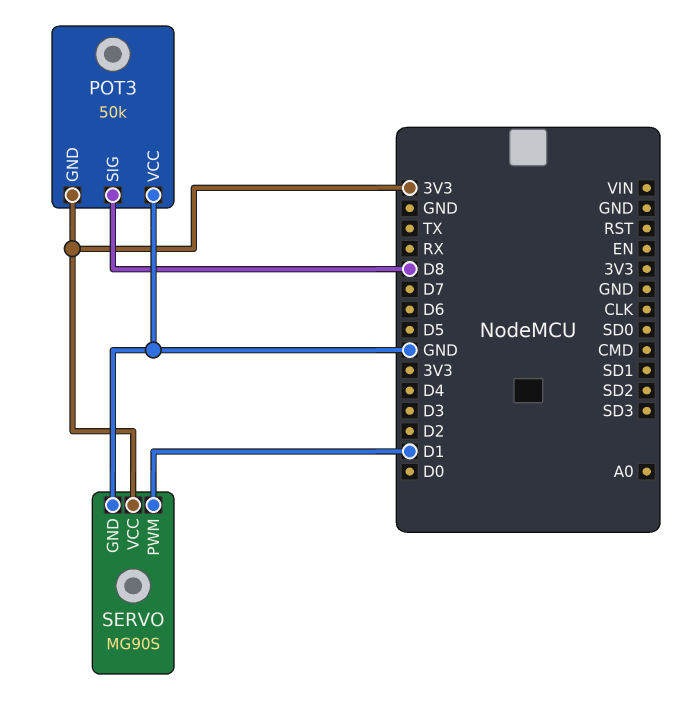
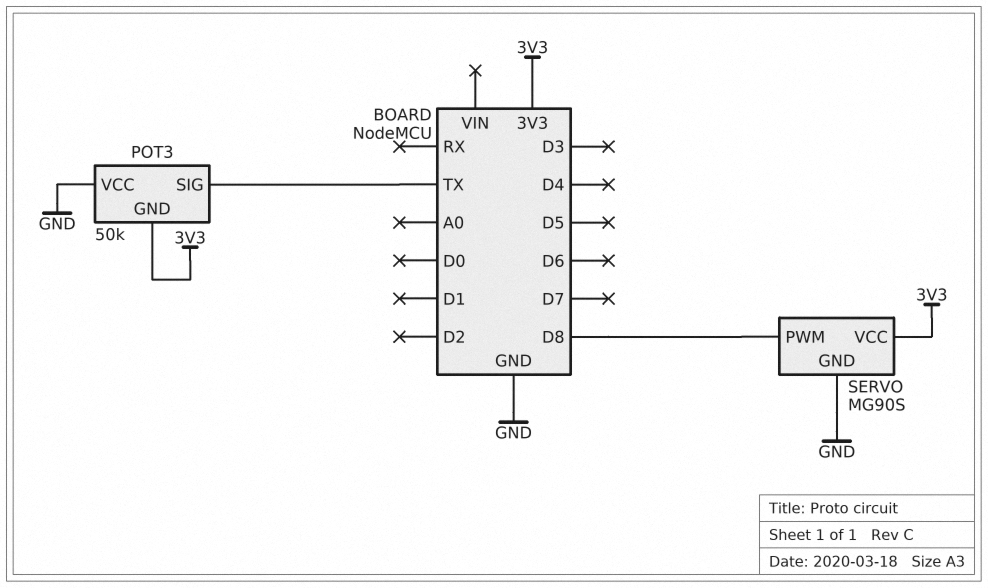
POT3 pin SIG: D8 -> TX
SERVO pin PWM: D1 -> D8

